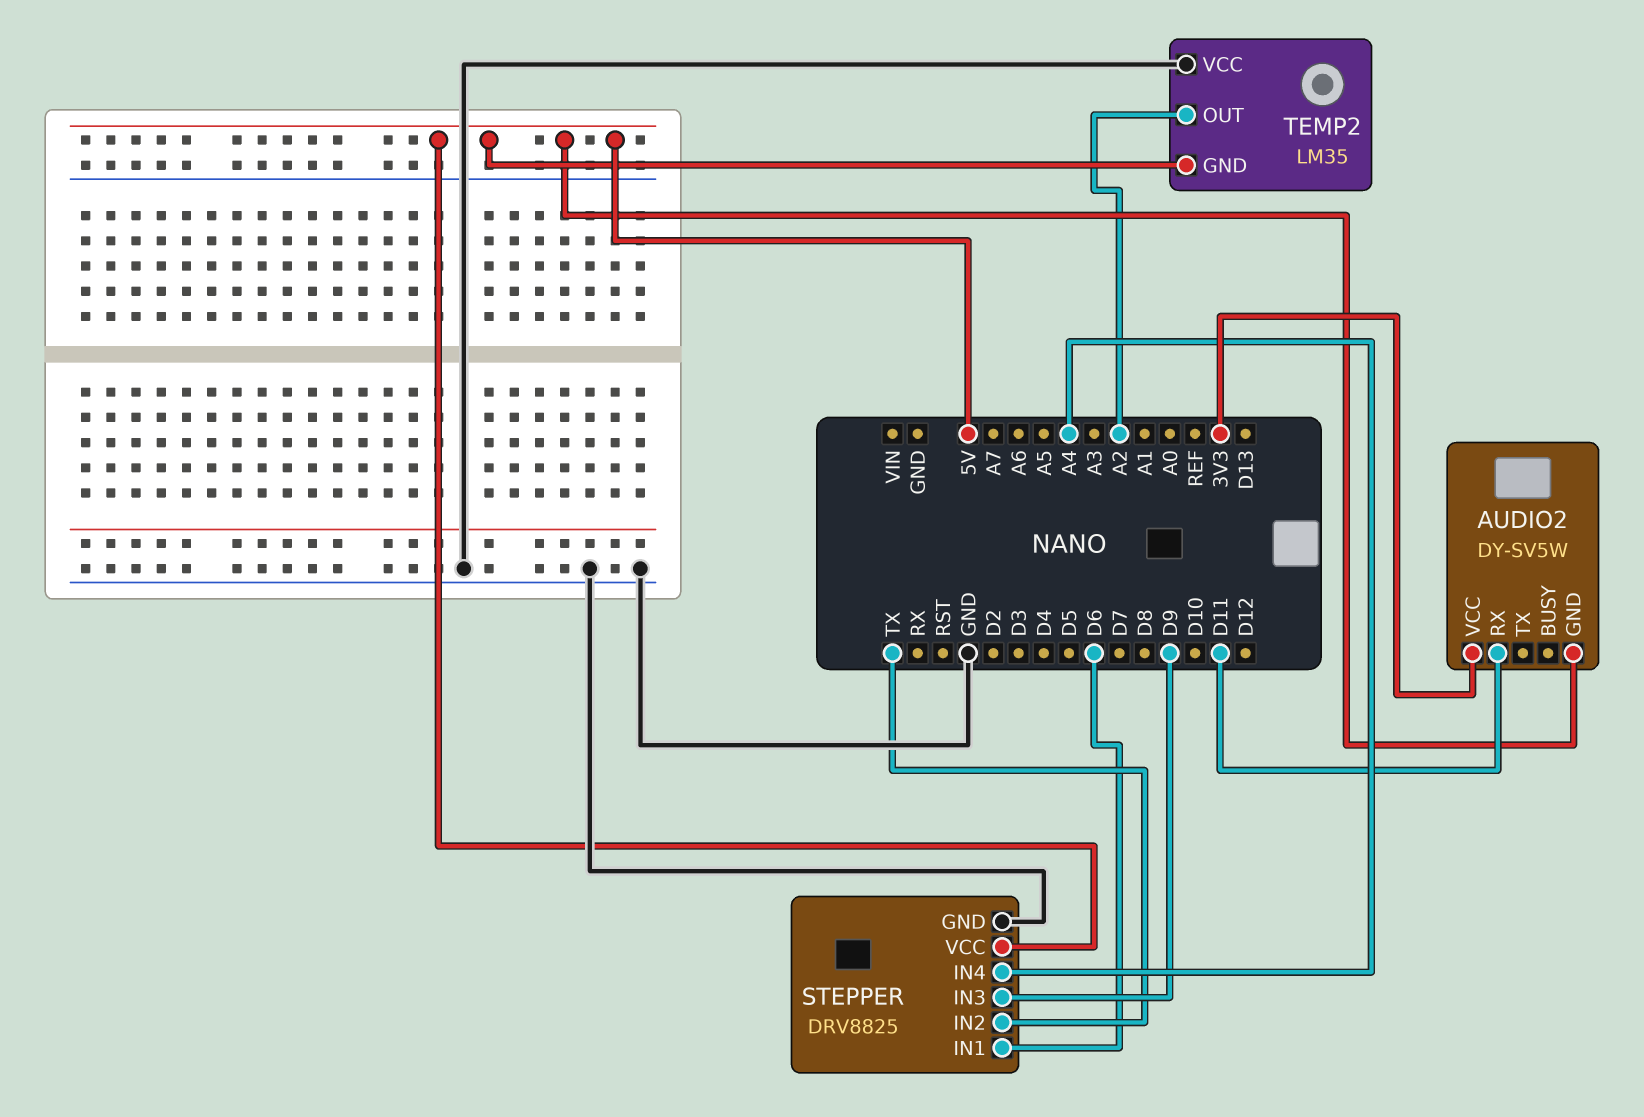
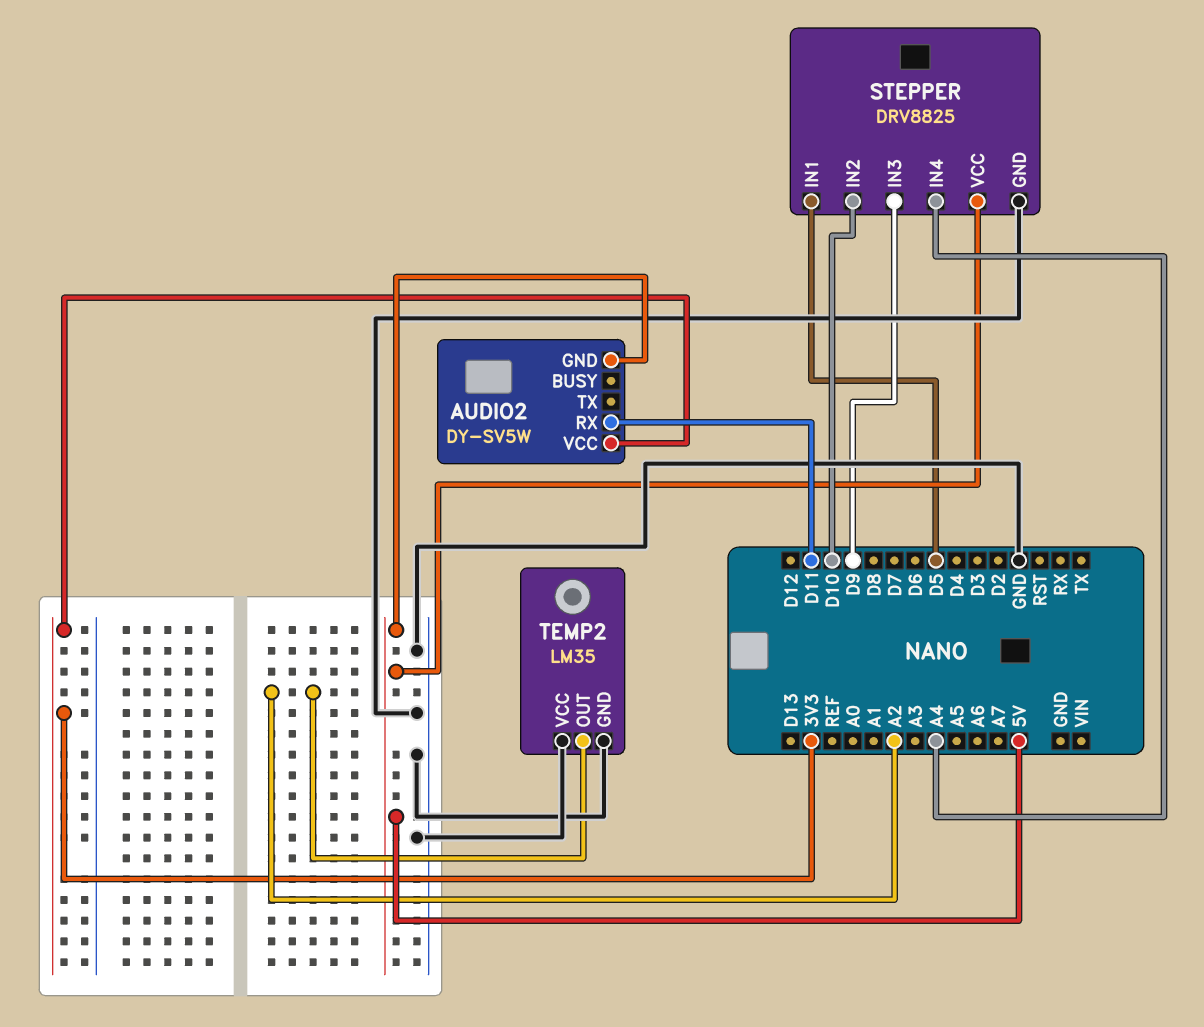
STEPPER pin IN1: D6 -> D5
STEPPER pin IN2: TX -> D10
TEMP2 pin GND: 5V -> GND

